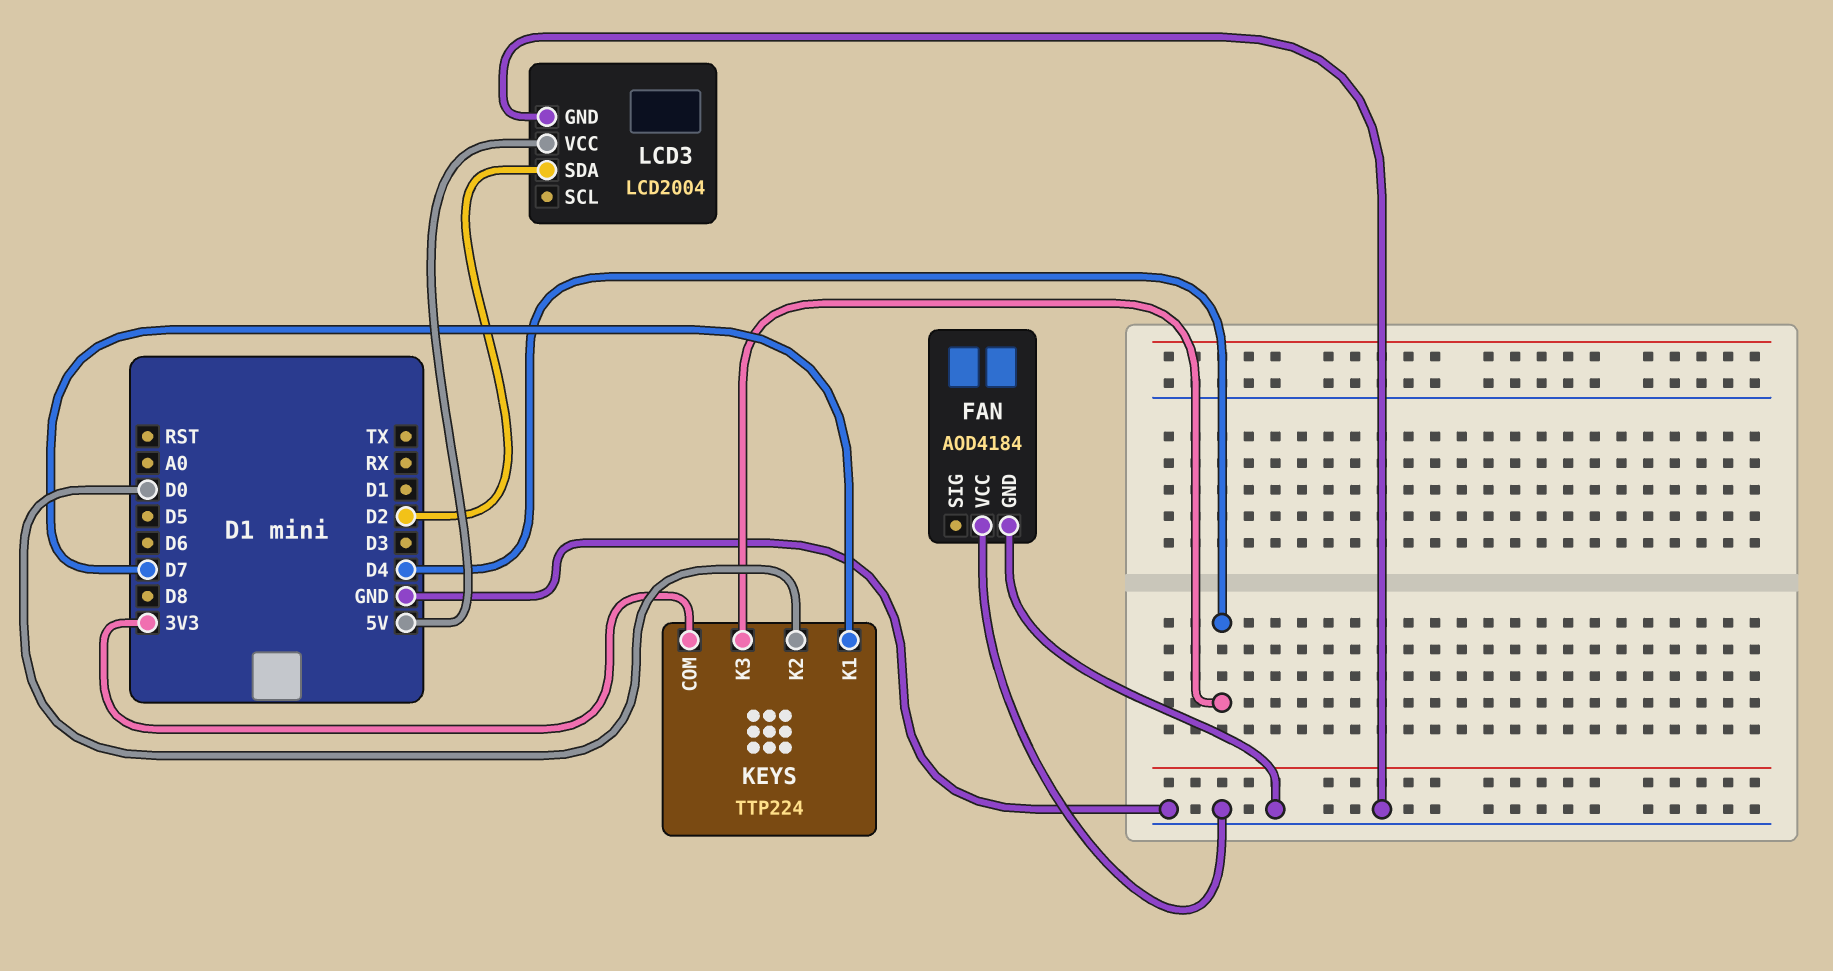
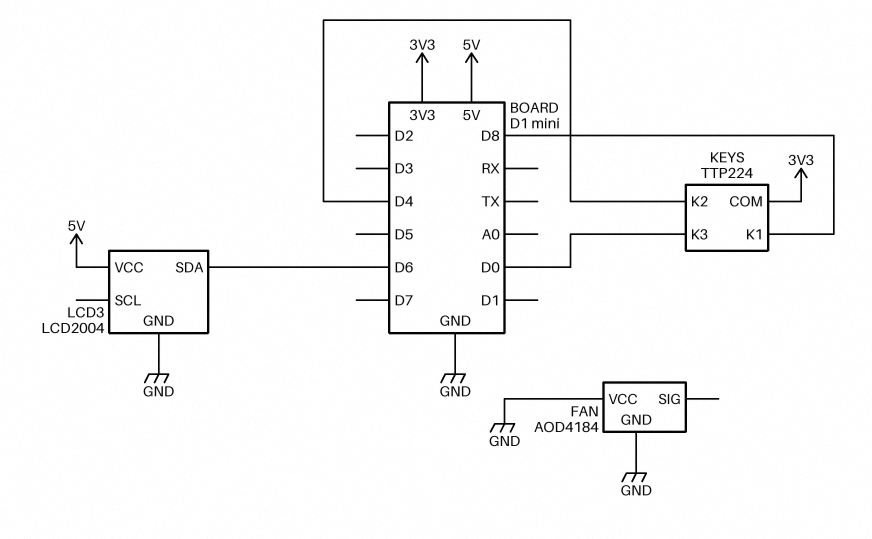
KEYS pin K1: D7 -> D8
KEYS pin K2: D0 -> D4
KEYS pin K3: D4 -> D0
LCD3 pin SDA: D2 -> D6

